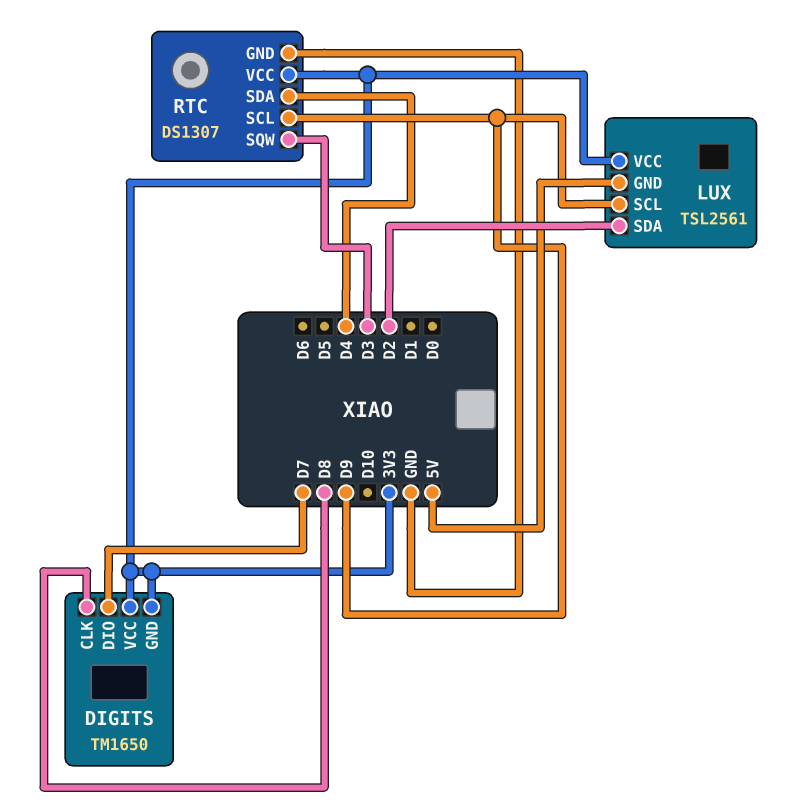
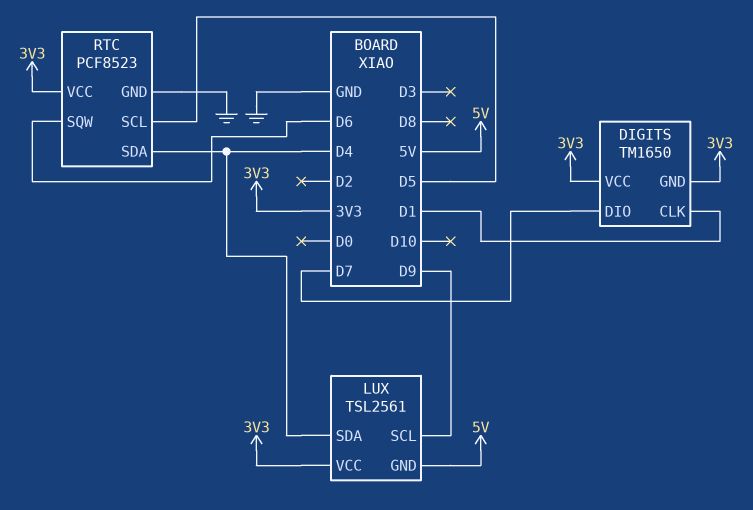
DIGITS pin CLK: D8 -> D1
LUX pin SDA: D2 -> D4
RTC: DS1307 -> PCF8523
RTC pin SCL: D9 -> D5
RTC pin SQW: D3 -> D6

